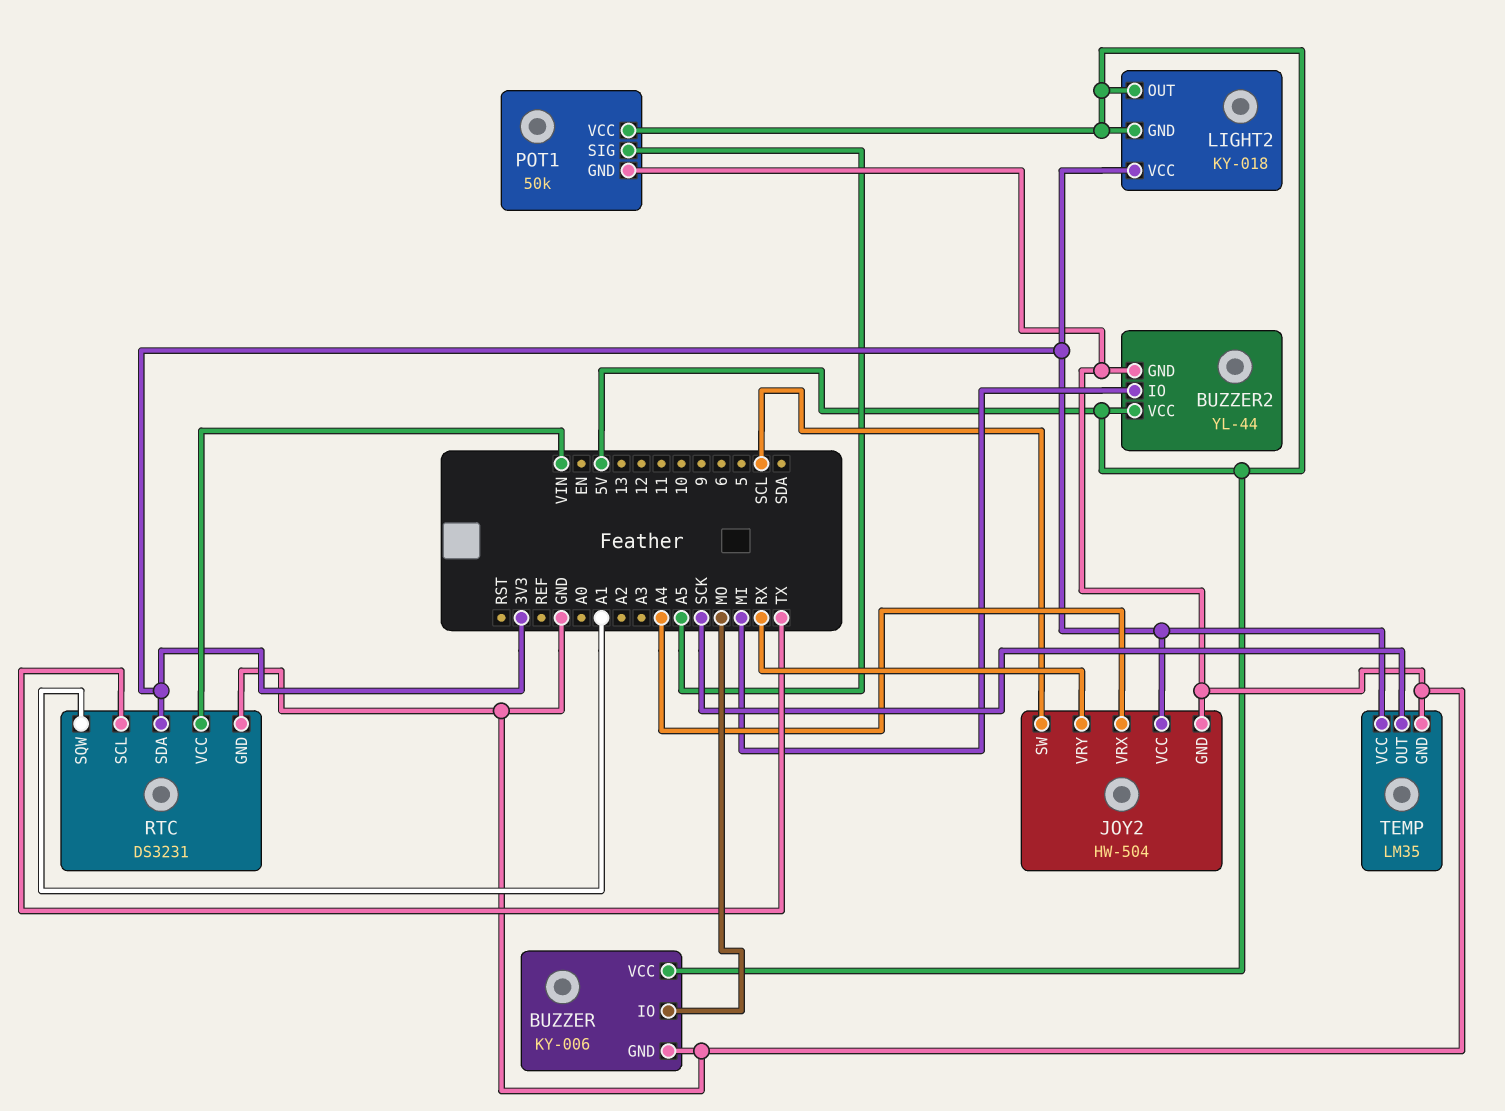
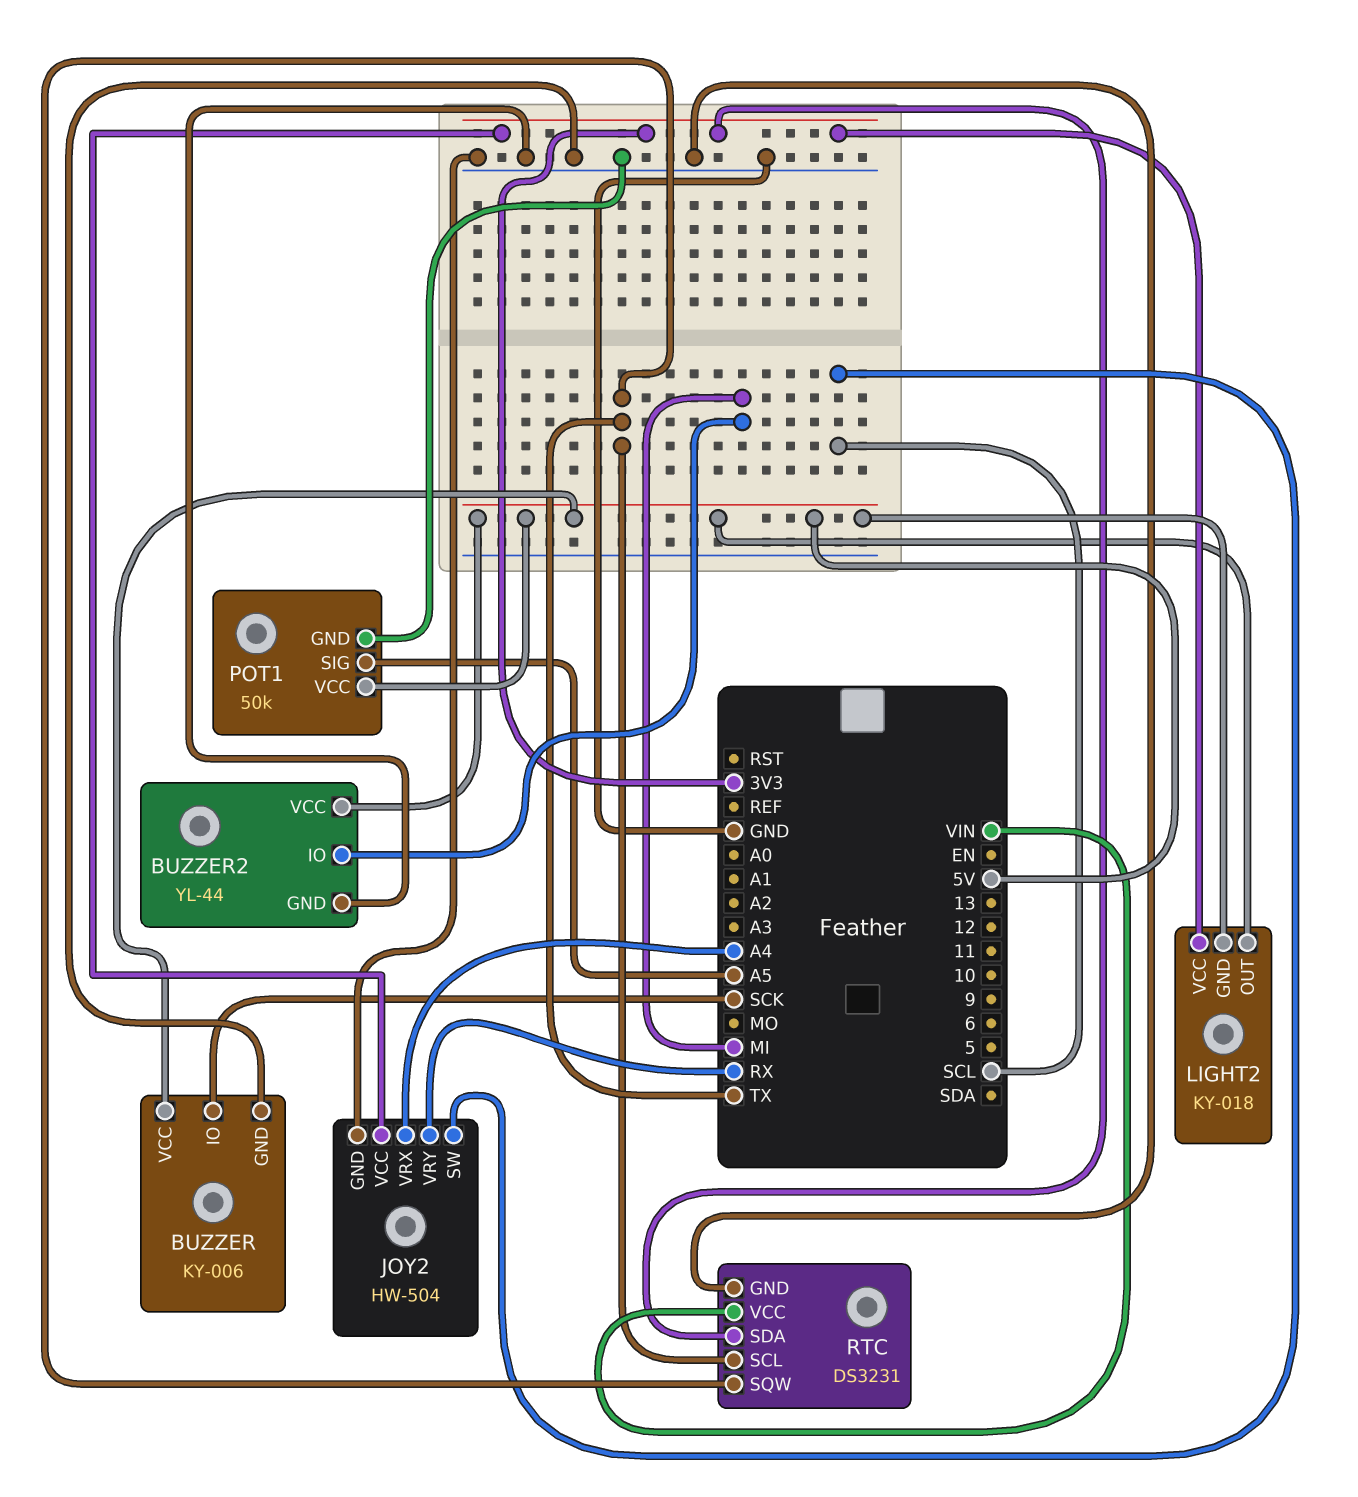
BUZZER pin IO: MO -> SCK
RTC pin SQW: A1 -> TX
TEMP: LM35 -> none
TEMP pin GND: GND -> none
TEMP pin OUT: SCK -> none
TEMP pin VCC: 3V3 -> none

